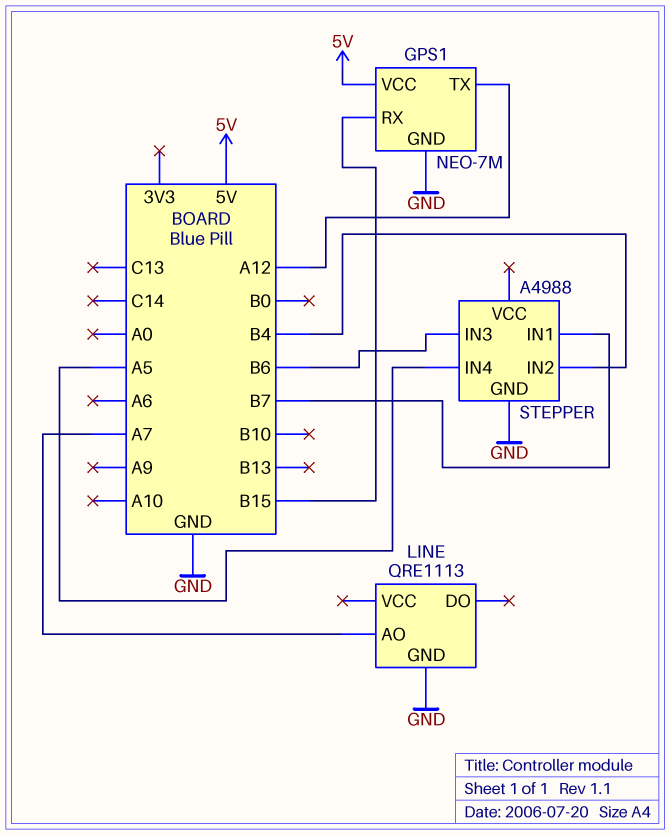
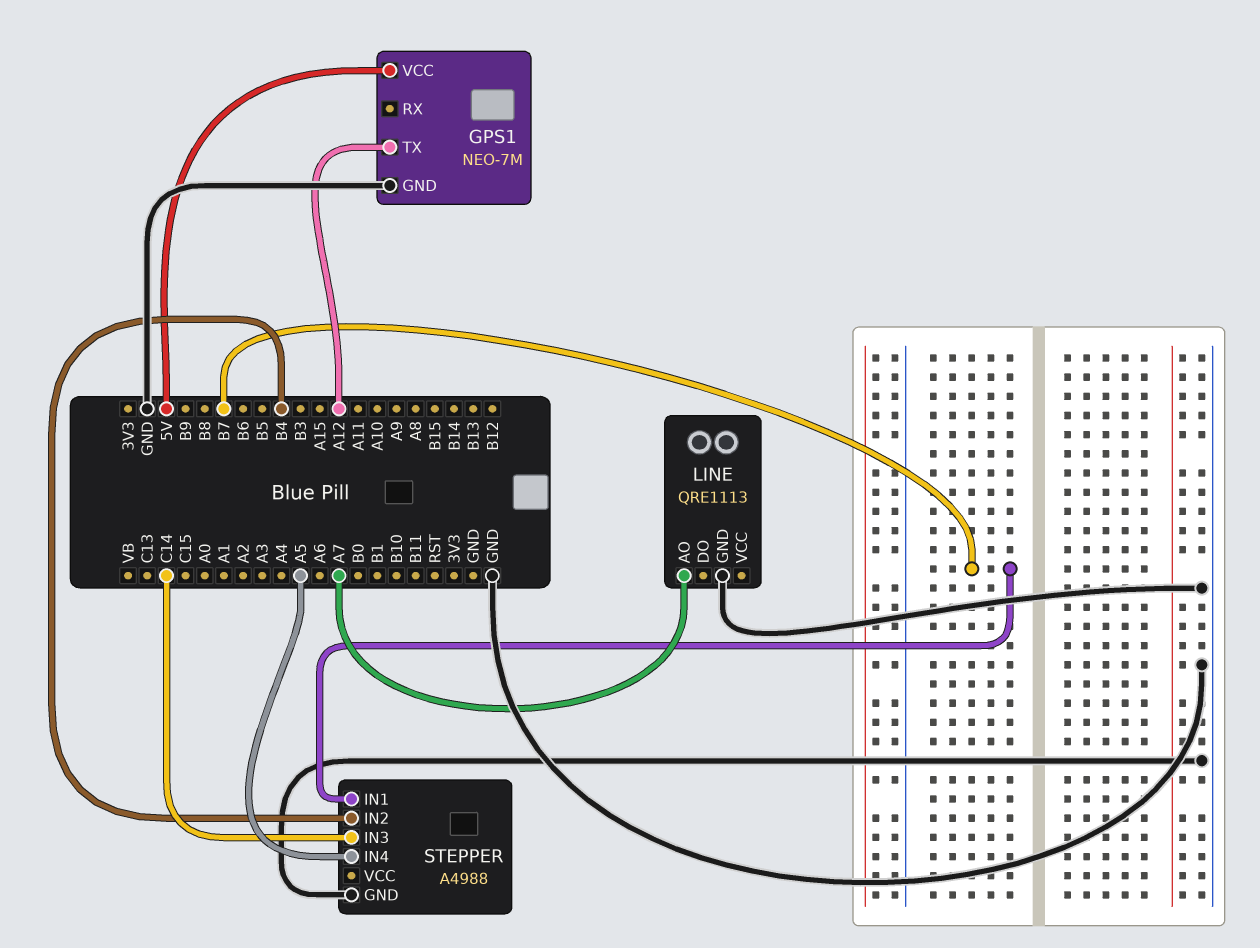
GPS1 pin RX: B15 -> none
STEPPER pin IN3: B6 -> C14

